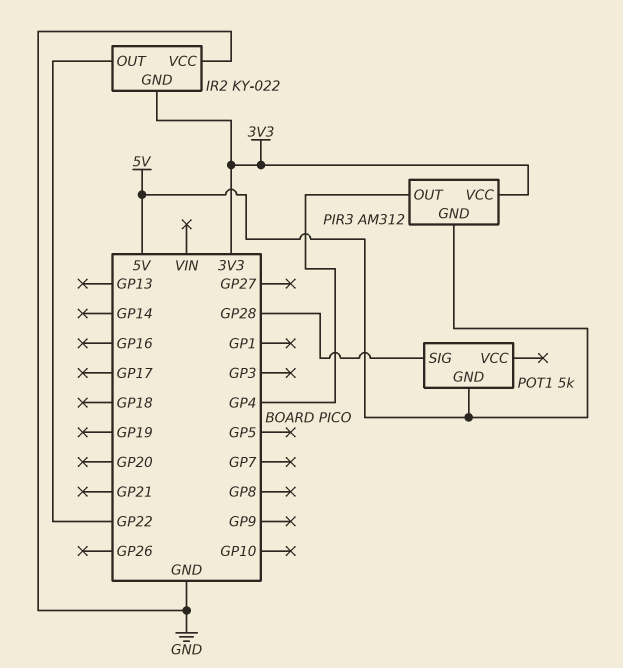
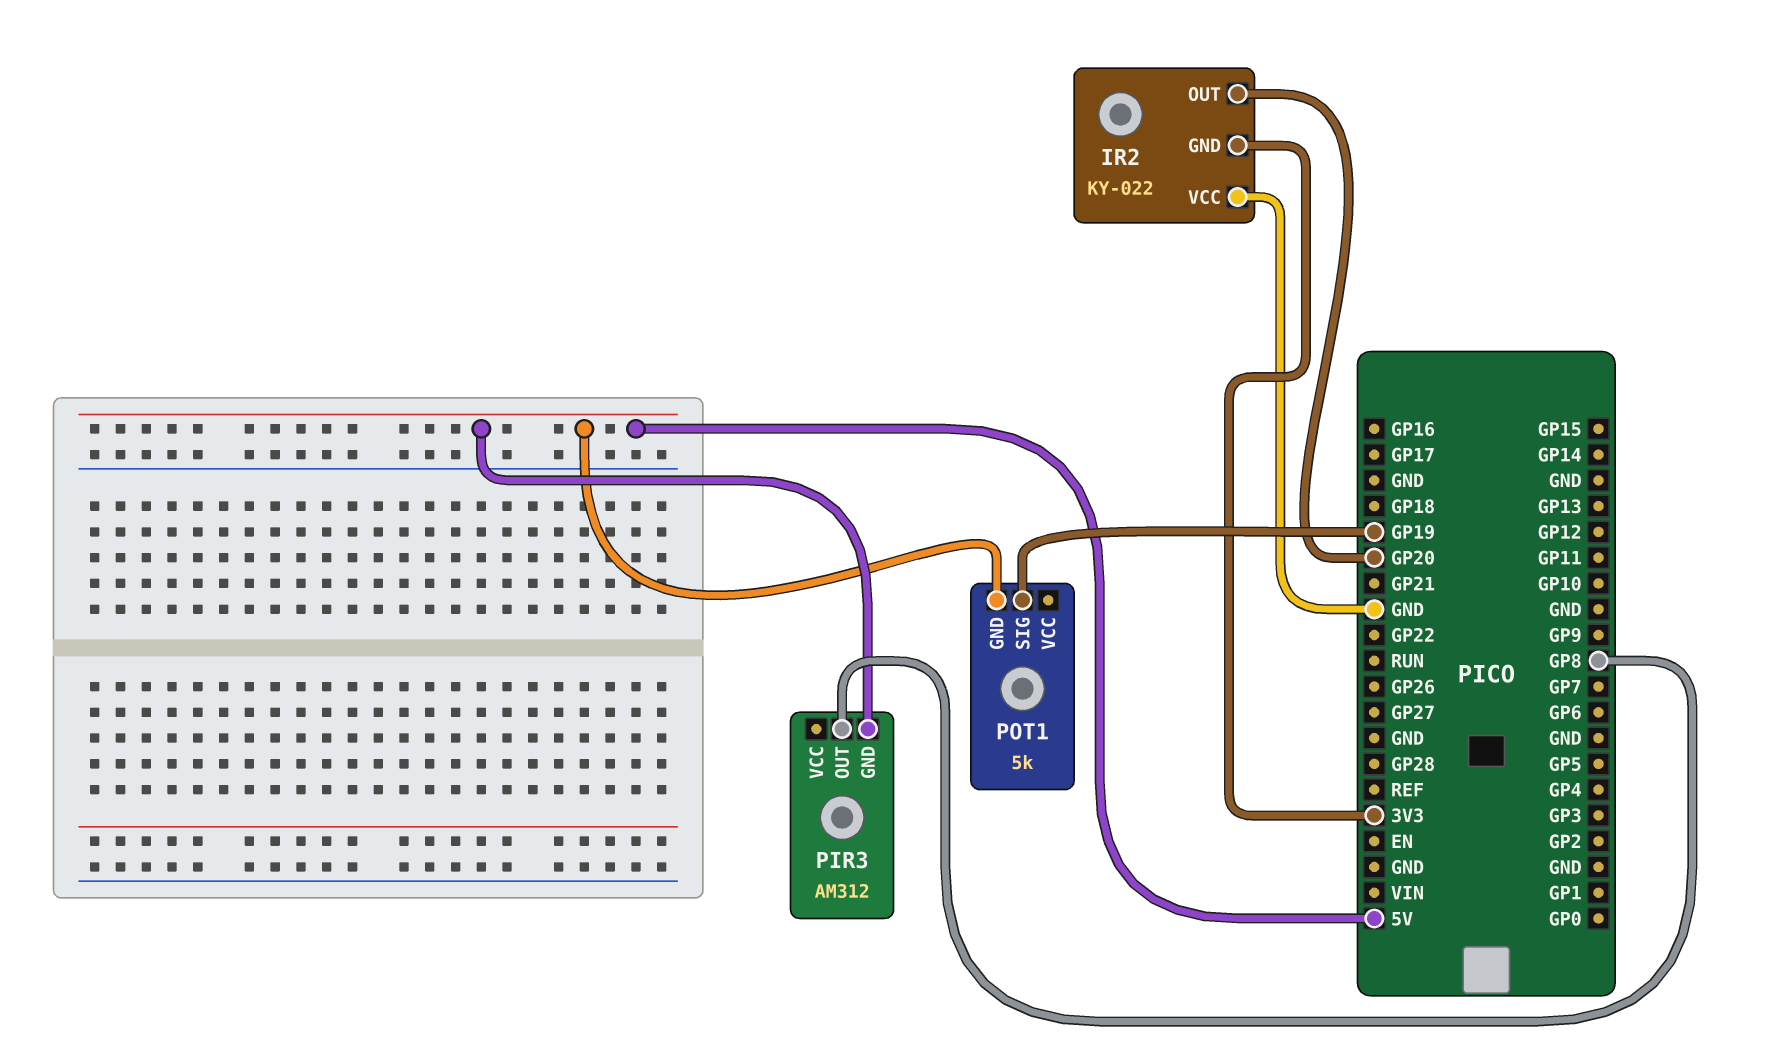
IR2 pin OUT: GP22 -> GP20
PIR3 pin OUT: GP4 -> GP8
PIR3 pin VCC: 3V3 -> none
POT1 pin SIG: GP28 -> GP19

